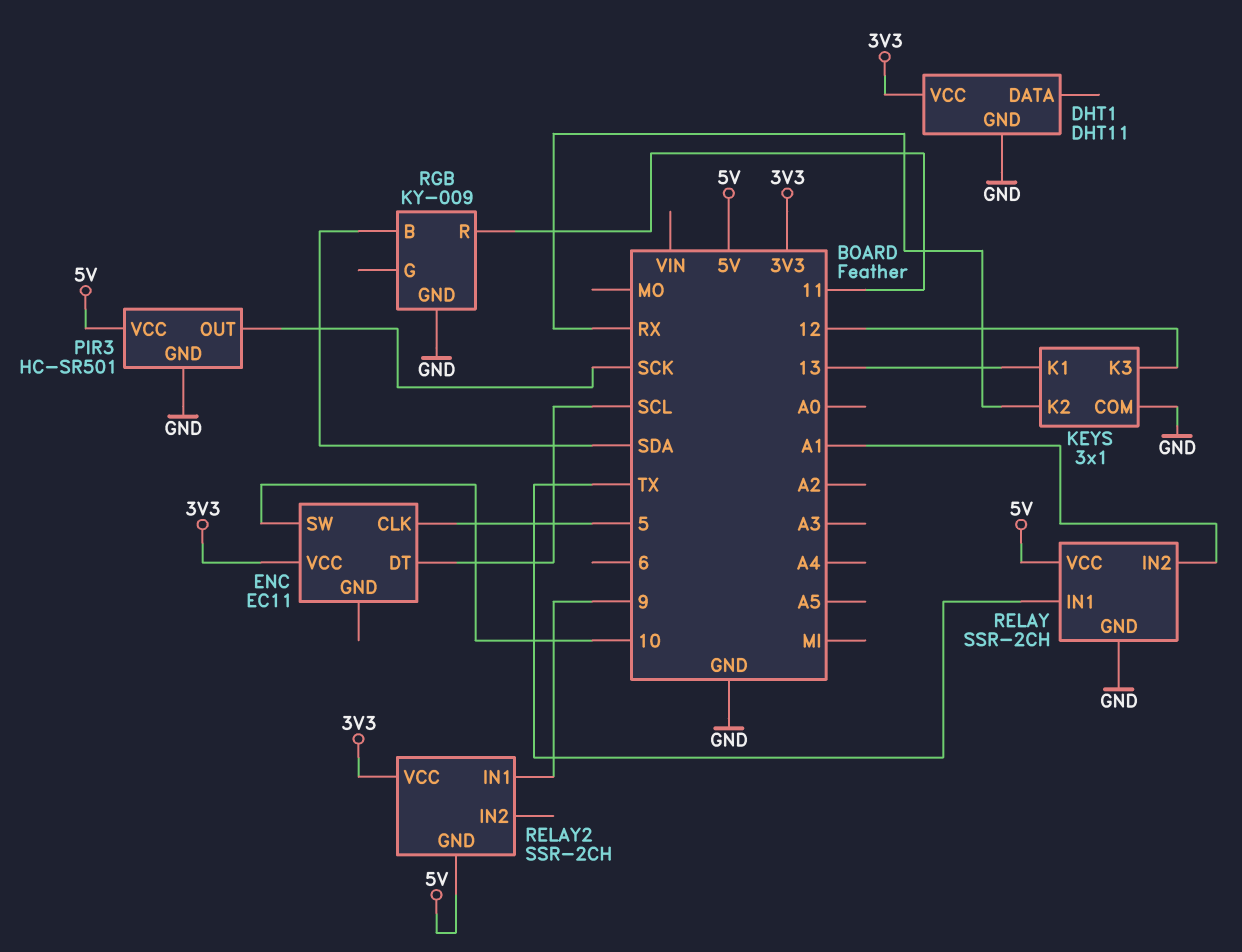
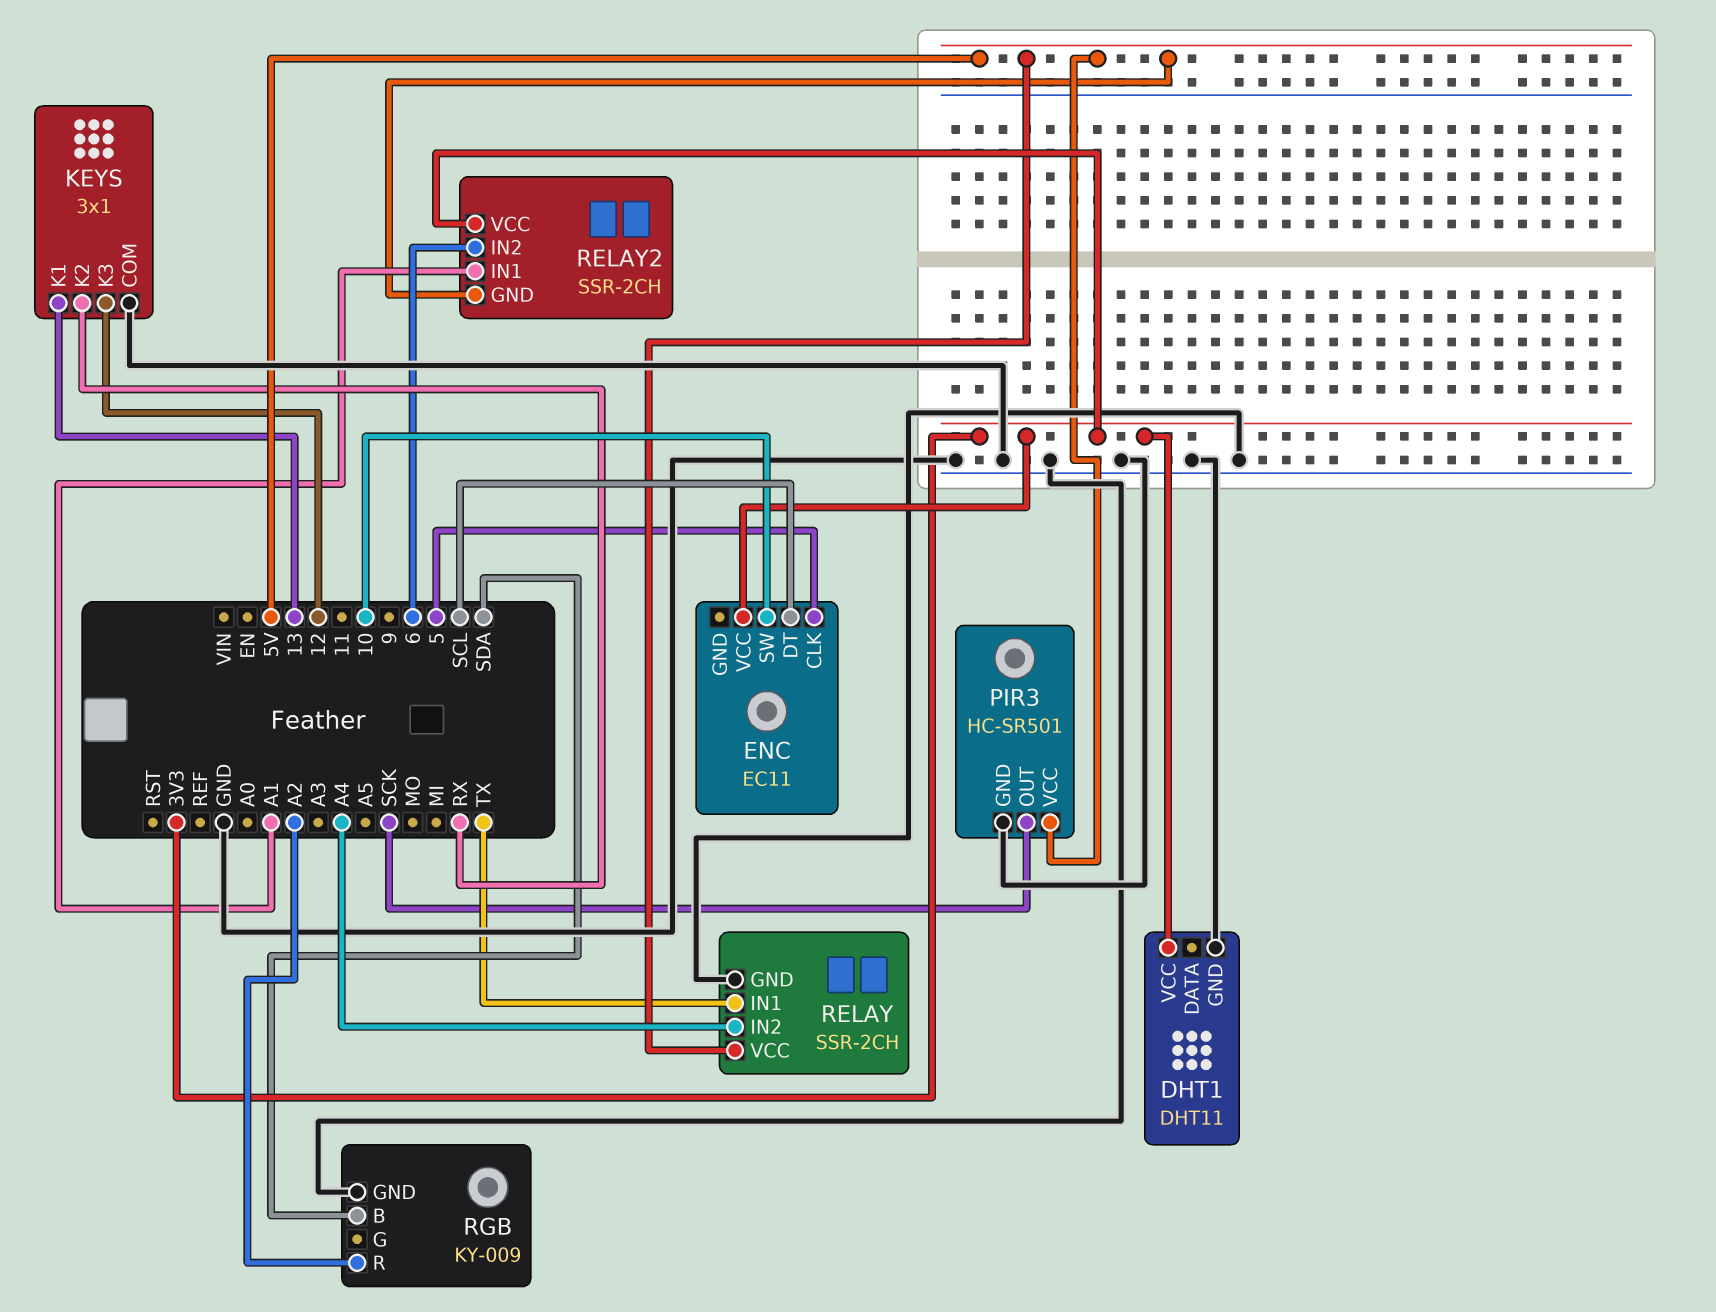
RELAY pin IN2: A1 -> A4
RELAY2 pin IN1: 9 -> A1
RELAY2 pin IN2: none -> 6
RGB pin R: 11 -> A2

